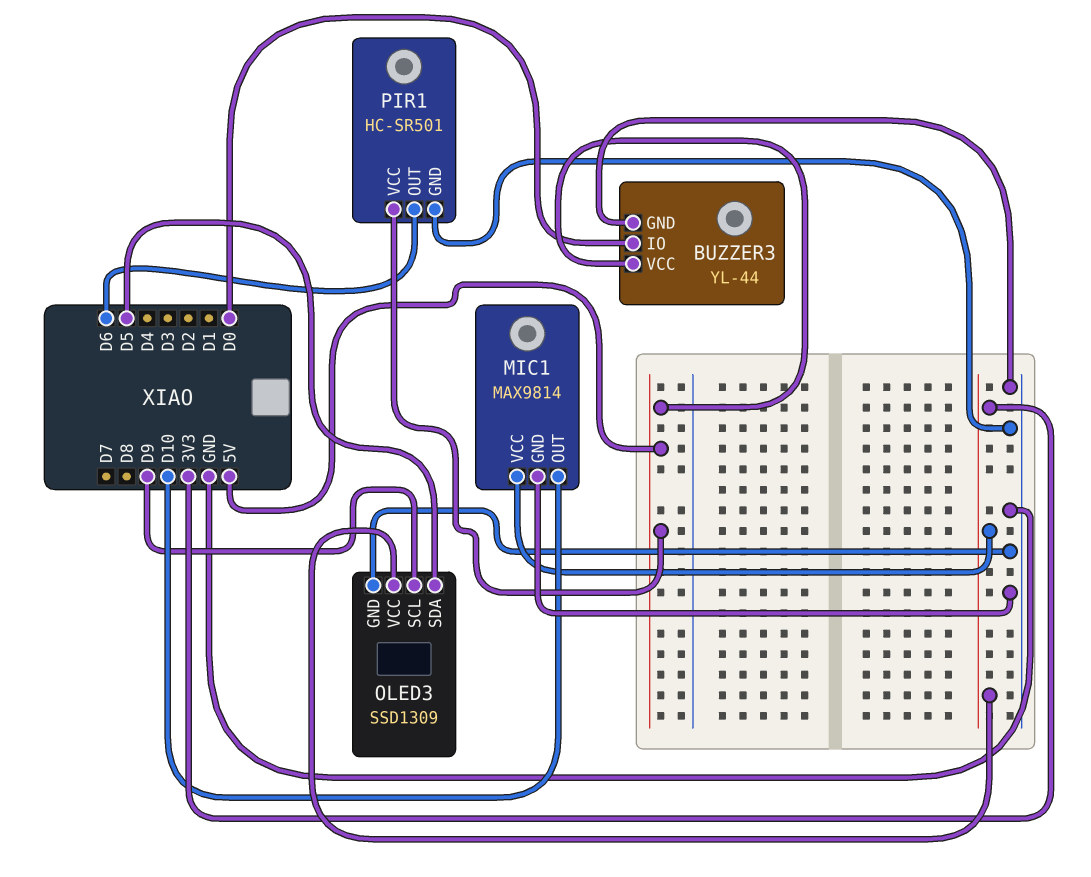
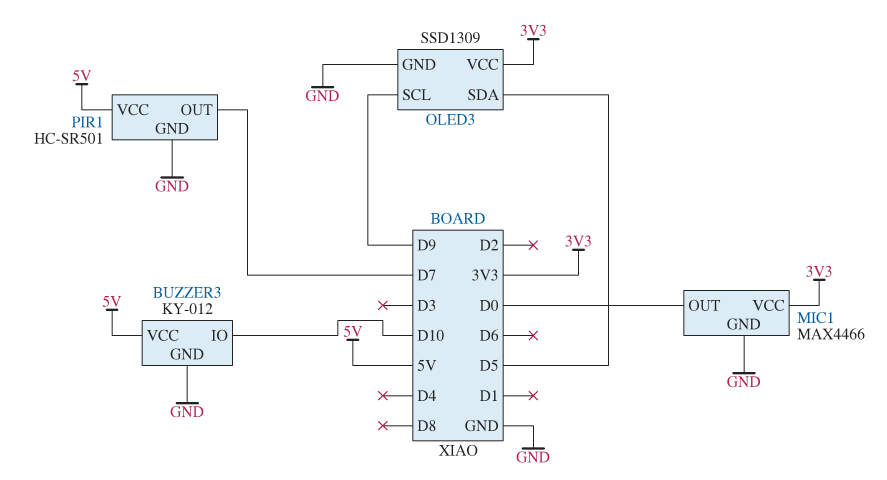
BUZZER3: YL-44 -> KY-012
BUZZER3 pin IO: D0 -> D10
MIC1: MAX9814 -> MAX4466
MIC1 pin OUT: D10 -> D0
PIR1 pin OUT: D6 -> D7

